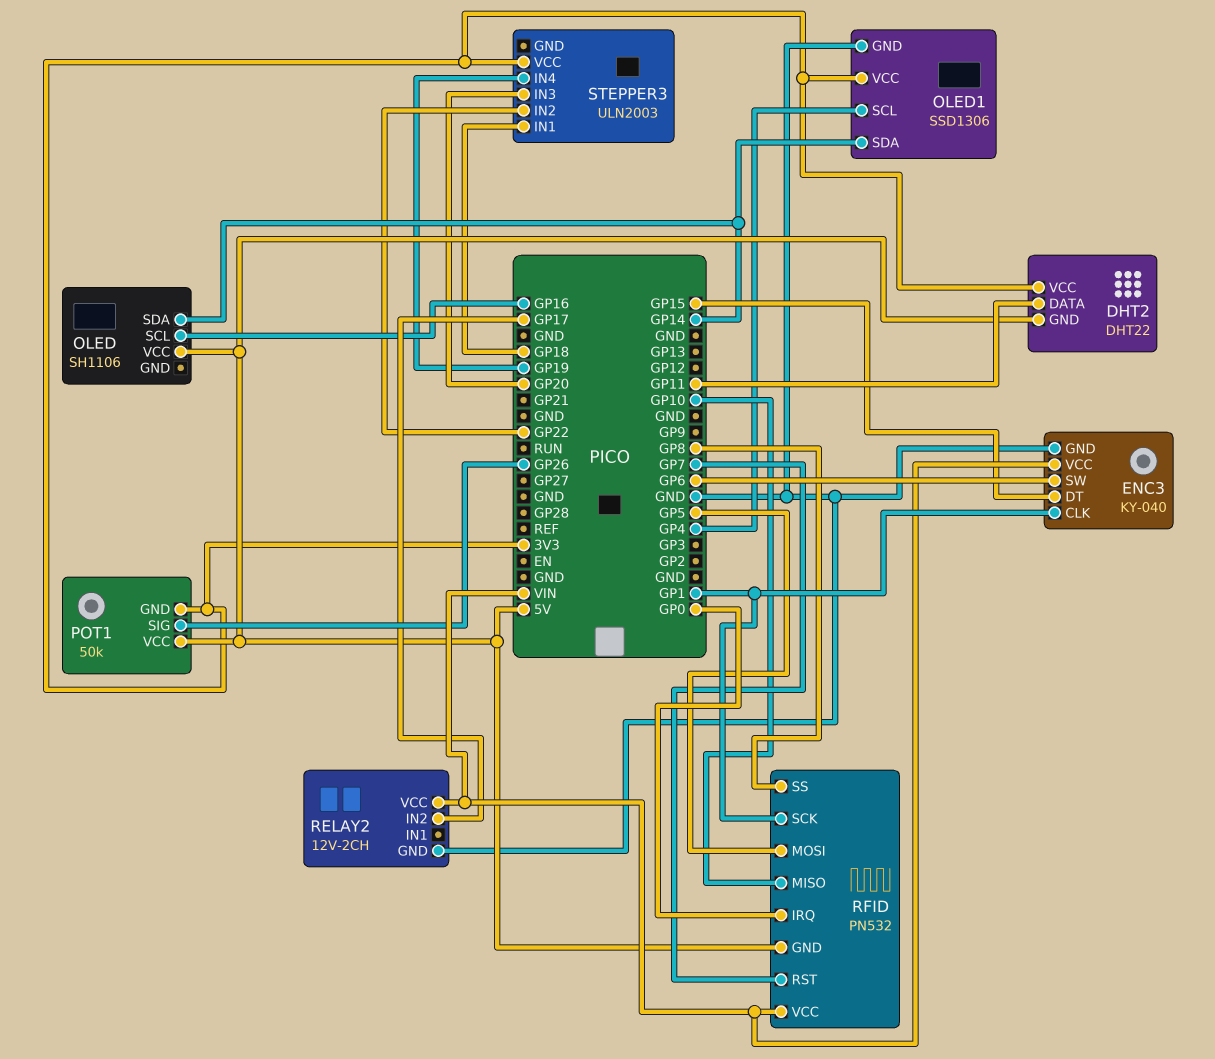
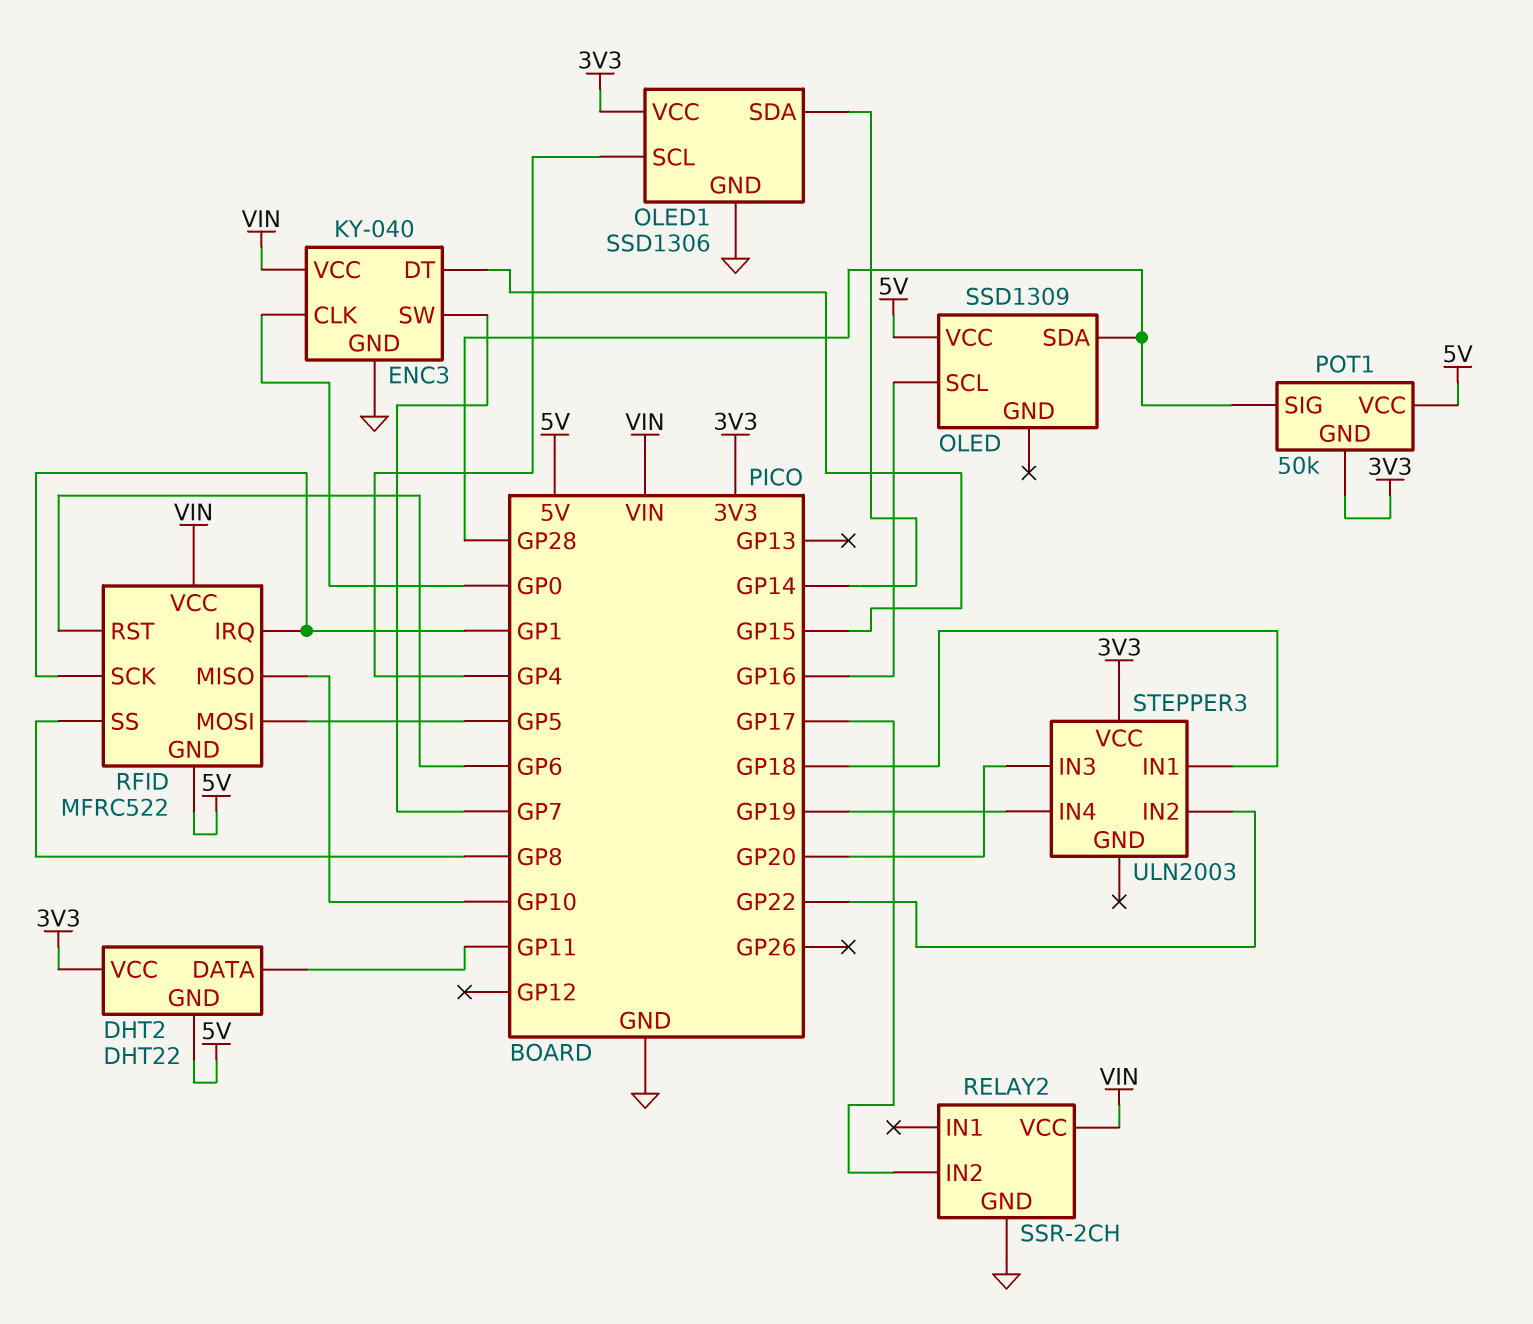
ENC3 pin CLK: GP1 -> GP0
ENC3 pin SW: GP6 -> GP7
OLED: SH1106 -> SSD1309
OLED pin SDA: GP14 -> GP28
POT1 pin SIG: GP26 -> GP28
RELAY2: 12V-2CH -> SSR-2CH
RFID: PN532 -> MFRC522
RFID pin IRQ: GP0 -> GP1
RFID pin RST: GP7 -> GP6

